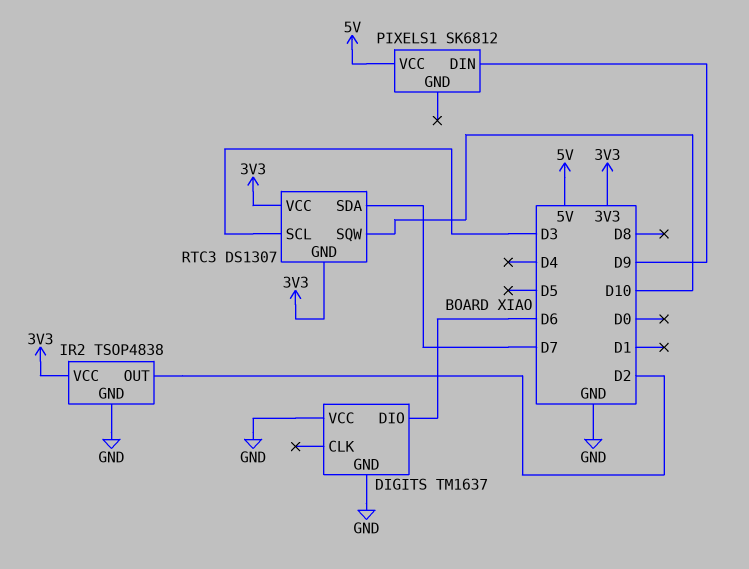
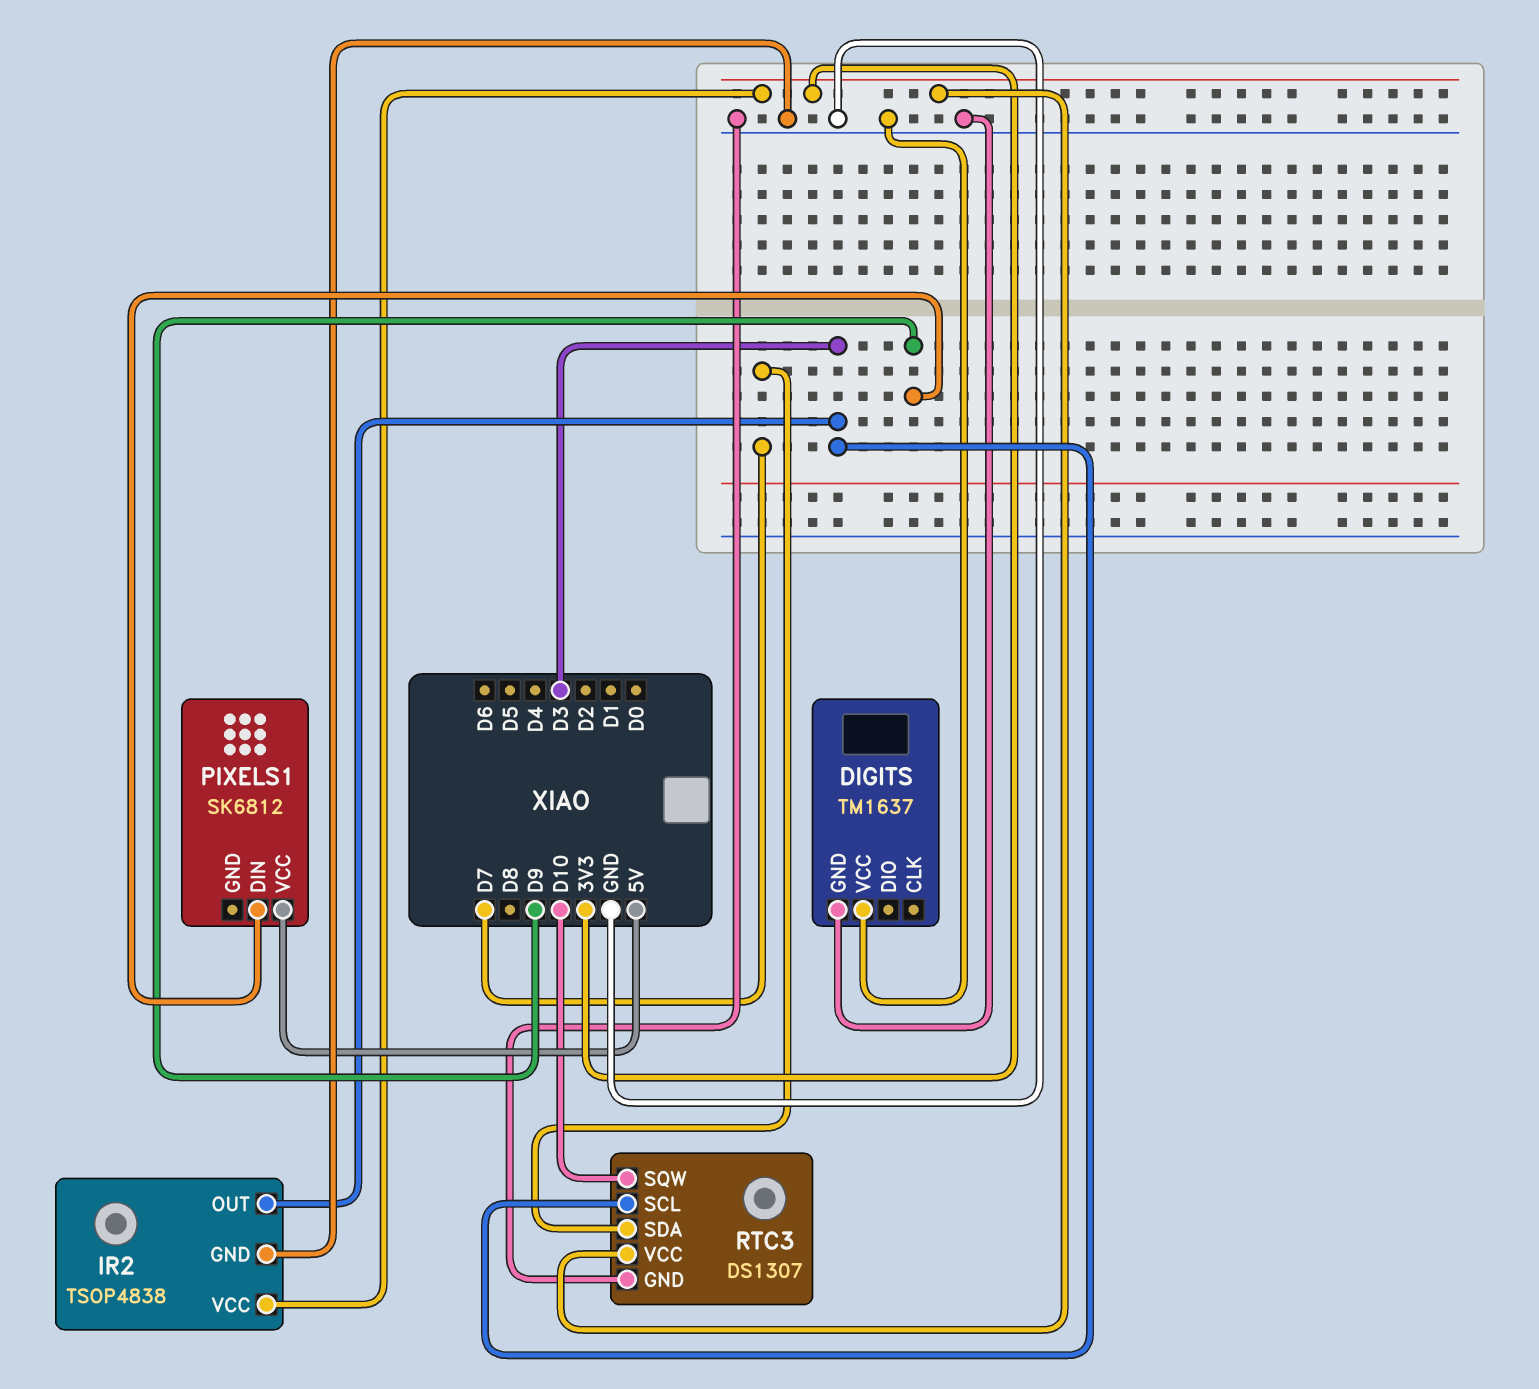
DIGITS pin DIO: D6 -> none
IR2 pin OUT: D2 -> D3
RTC3 pin GND: 3V3 -> GND

